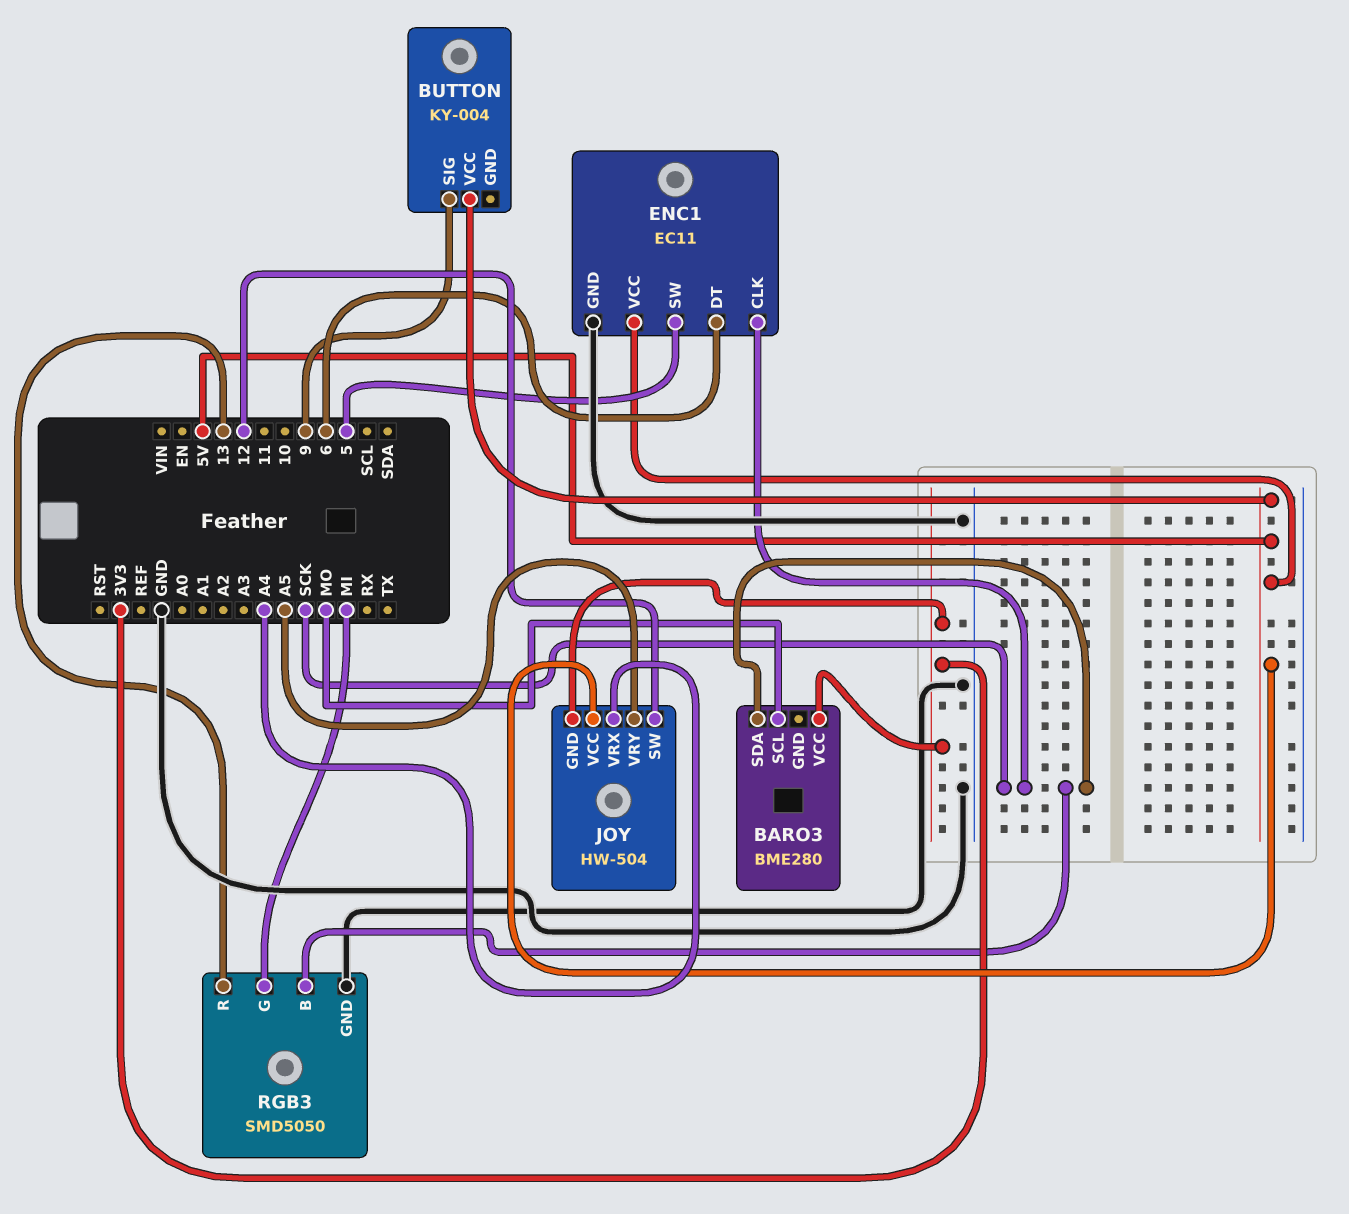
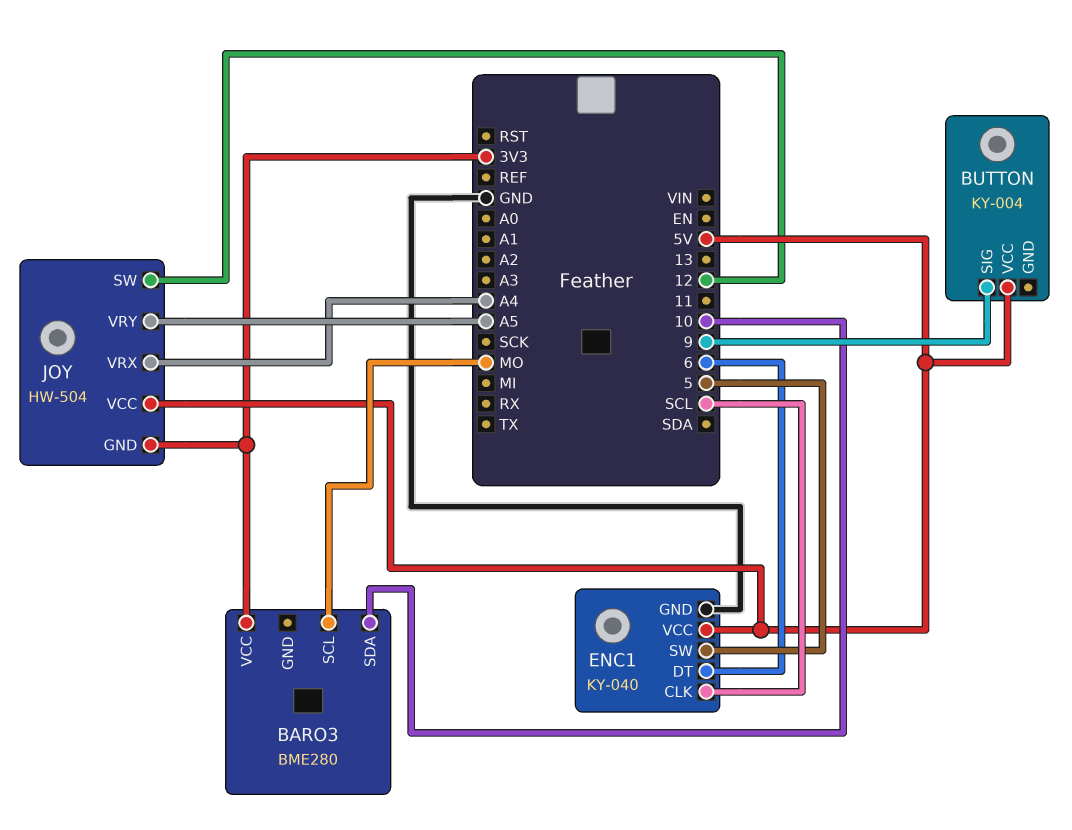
BARO3 pin SDA: SCK -> 10
ENC1: EC11 -> KY-040
ENC1 pin CLK: SCK -> SCL
RGB3: SMD5050 -> none
RGB3 pin B: SCK -> none
RGB3 pin G: MI -> none
RGB3 pin GND: GND -> none
RGB3 pin R: 13 -> none

